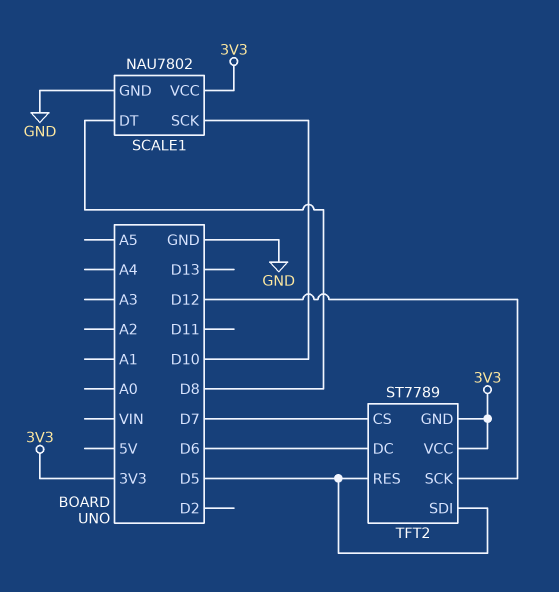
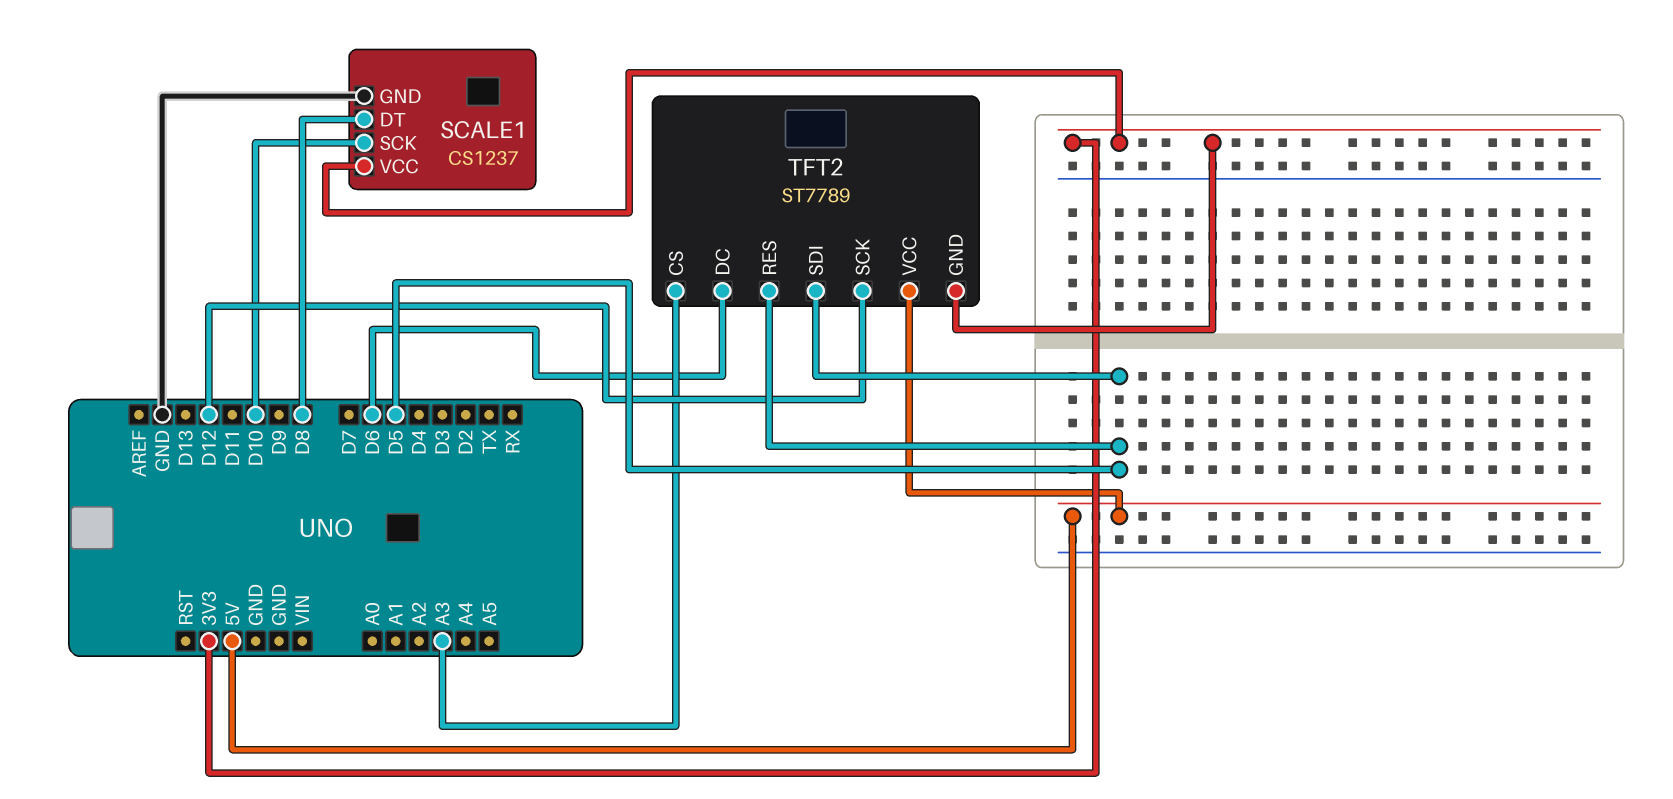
SCALE1: NAU7802 -> CS1237
TFT2 pin CS: D7 -> A3
TFT2 pin VCC: 3V3 -> 5V

